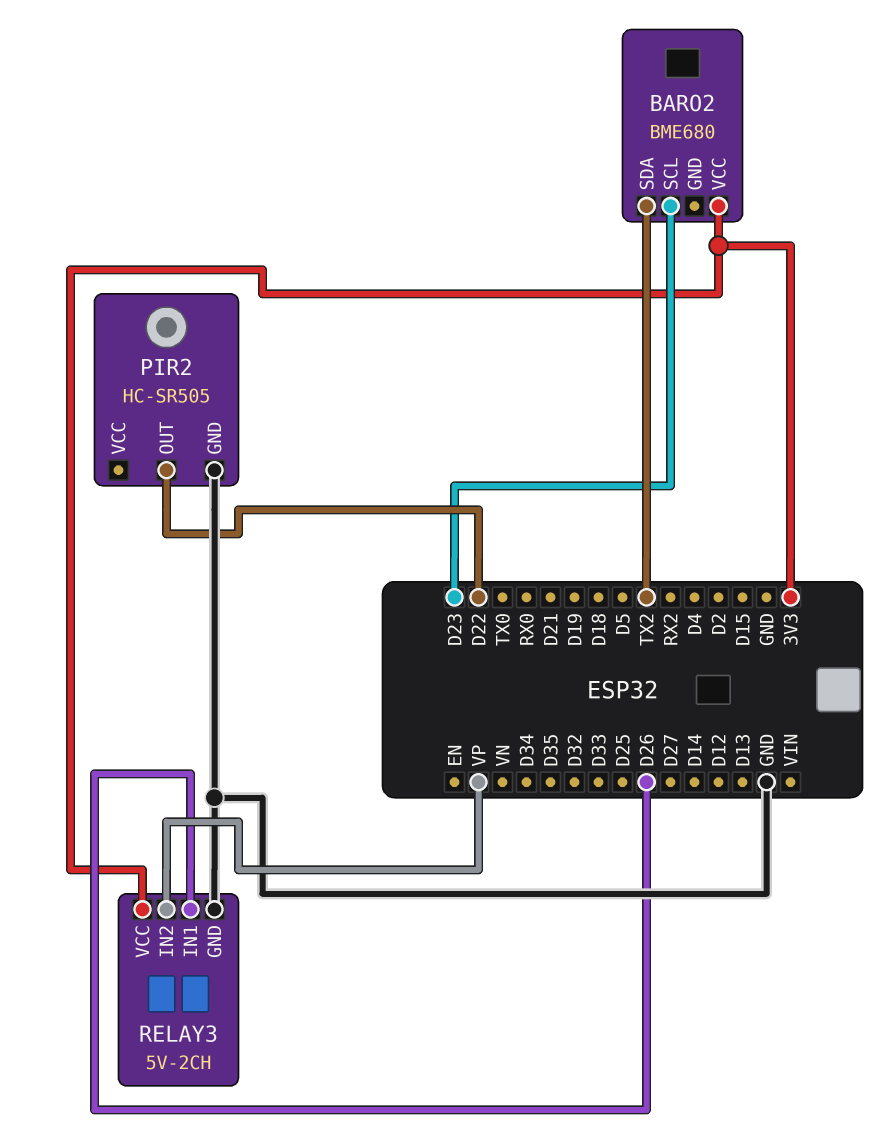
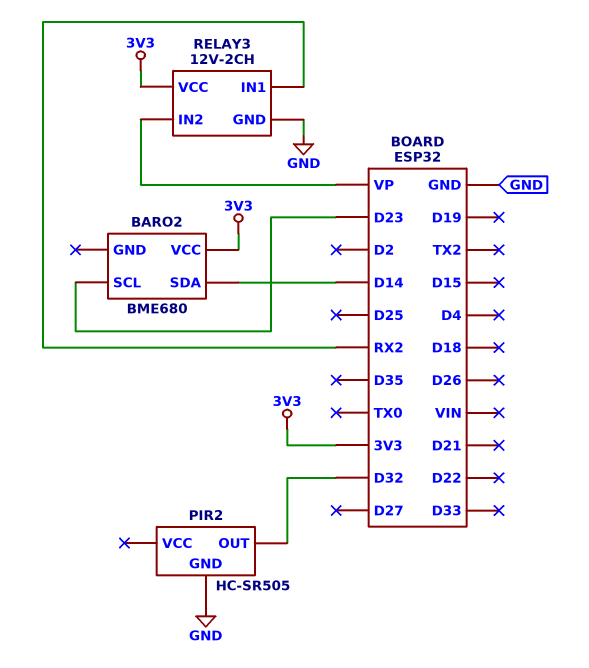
BARO2 pin SDA: TX2 -> D14
PIR2 pin OUT: D22 -> D32
RELAY3: 5V-2CH -> 12V-2CH
RELAY3 pin IN1: D26 -> RX2

